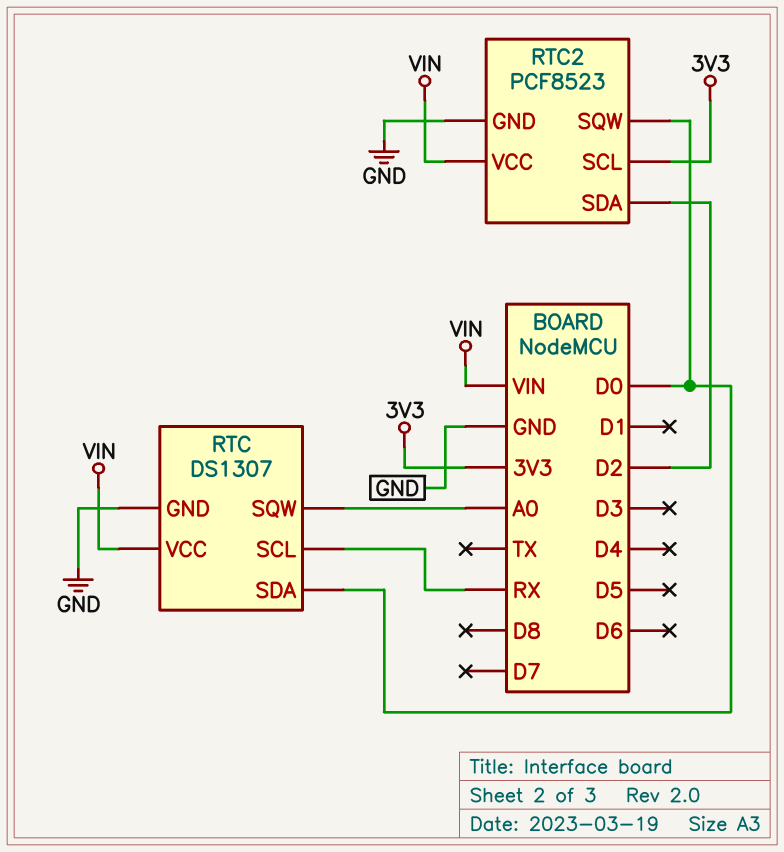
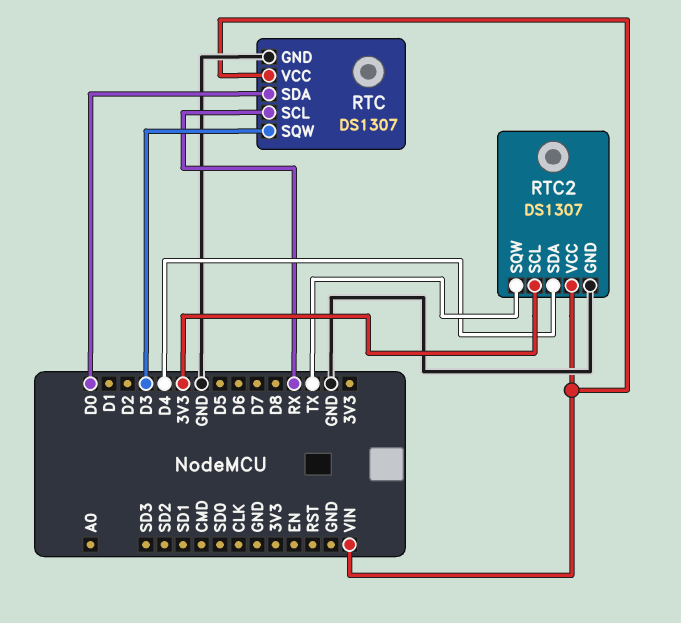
RTC pin SQW: A0 -> D3
RTC2: PCF8523 -> DS1307
RTC2 pin SDA: D2 -> D4
RTC2 pin SQW: D0 -> TX

